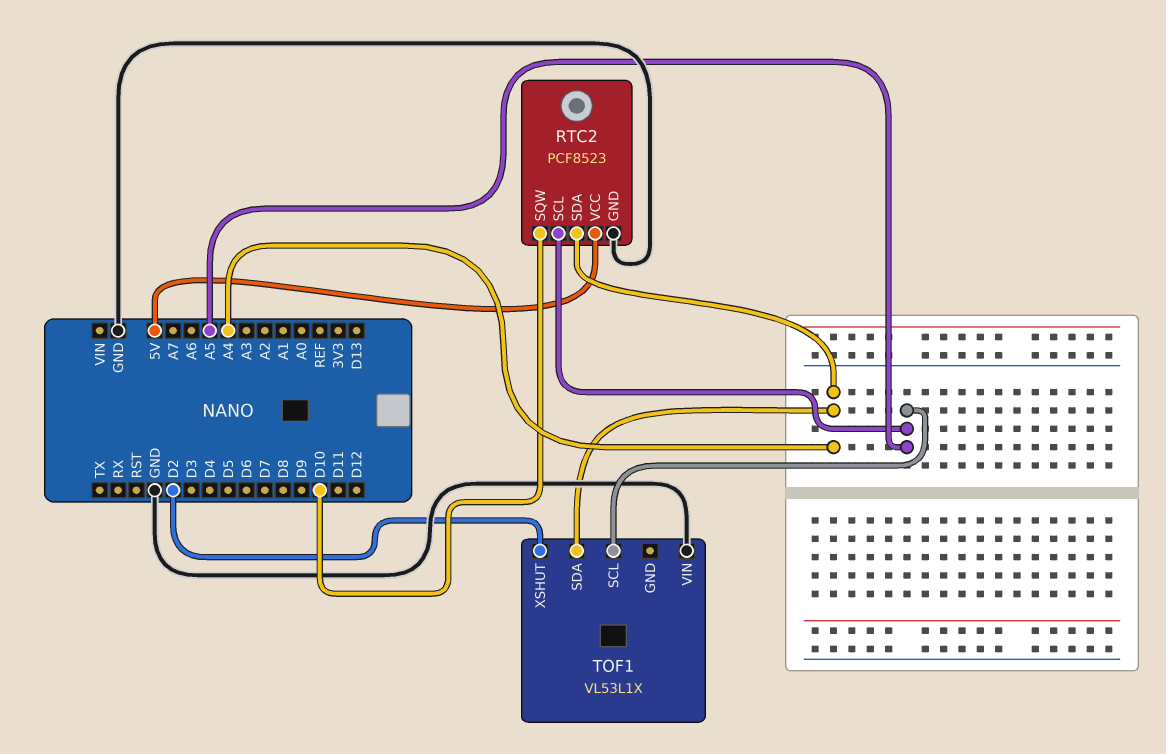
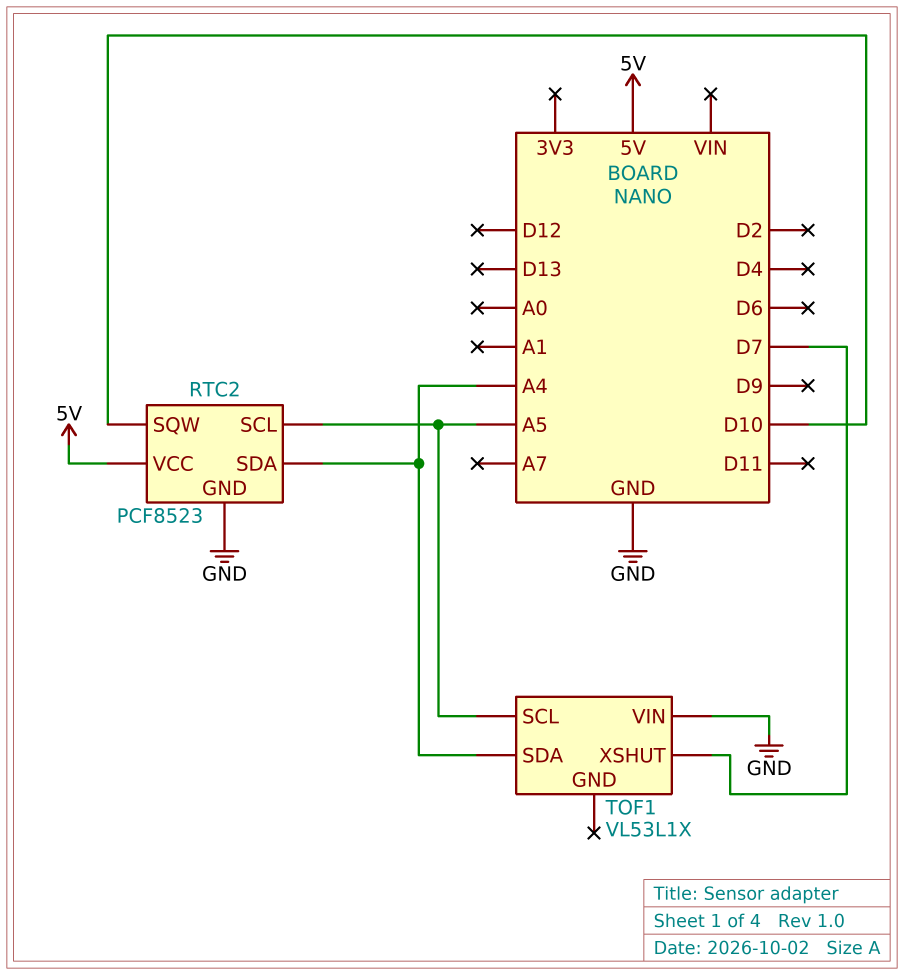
TOF1 pin XSHUT: D2 -> D7

